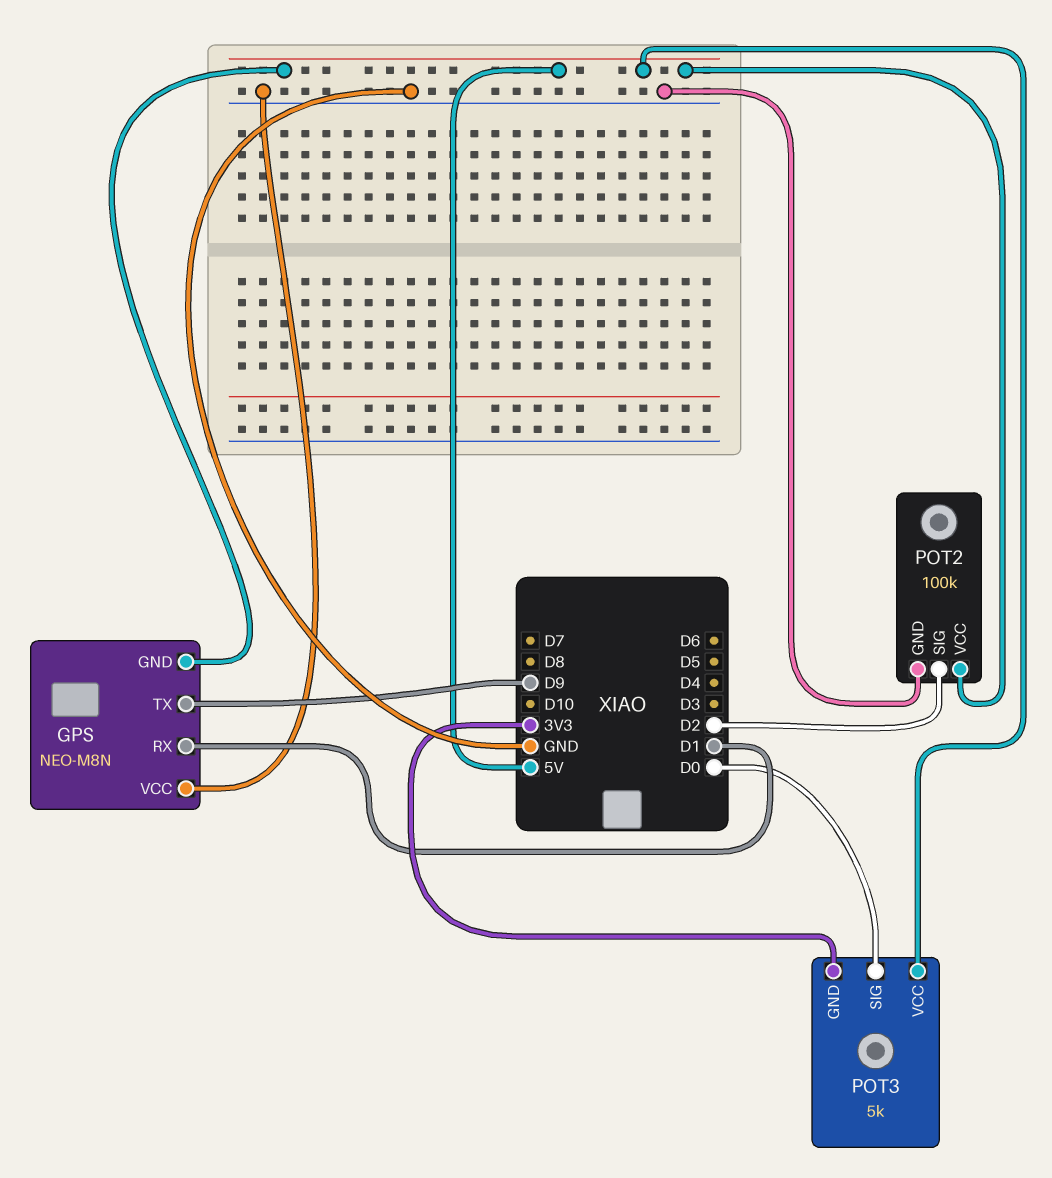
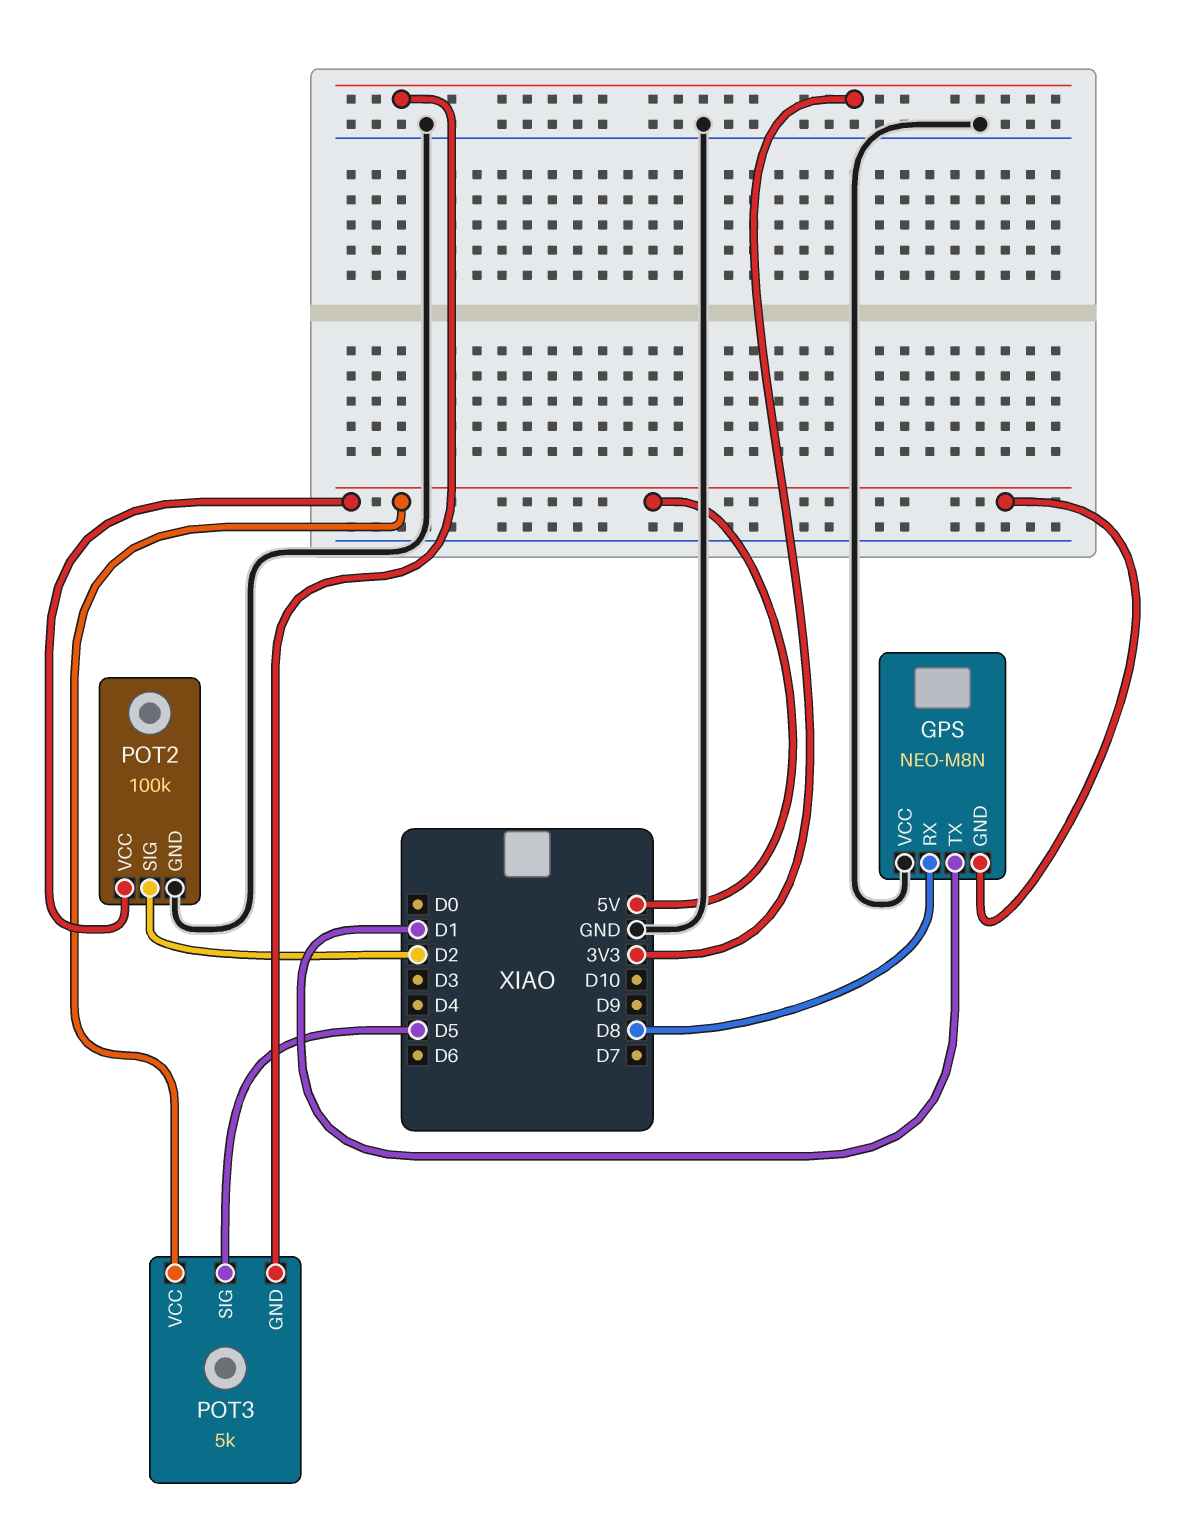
GPS pin RX: D1 -> D8
GPS pin TX: D9 -> D1
POT3 pin SIG: D0 -> D5

